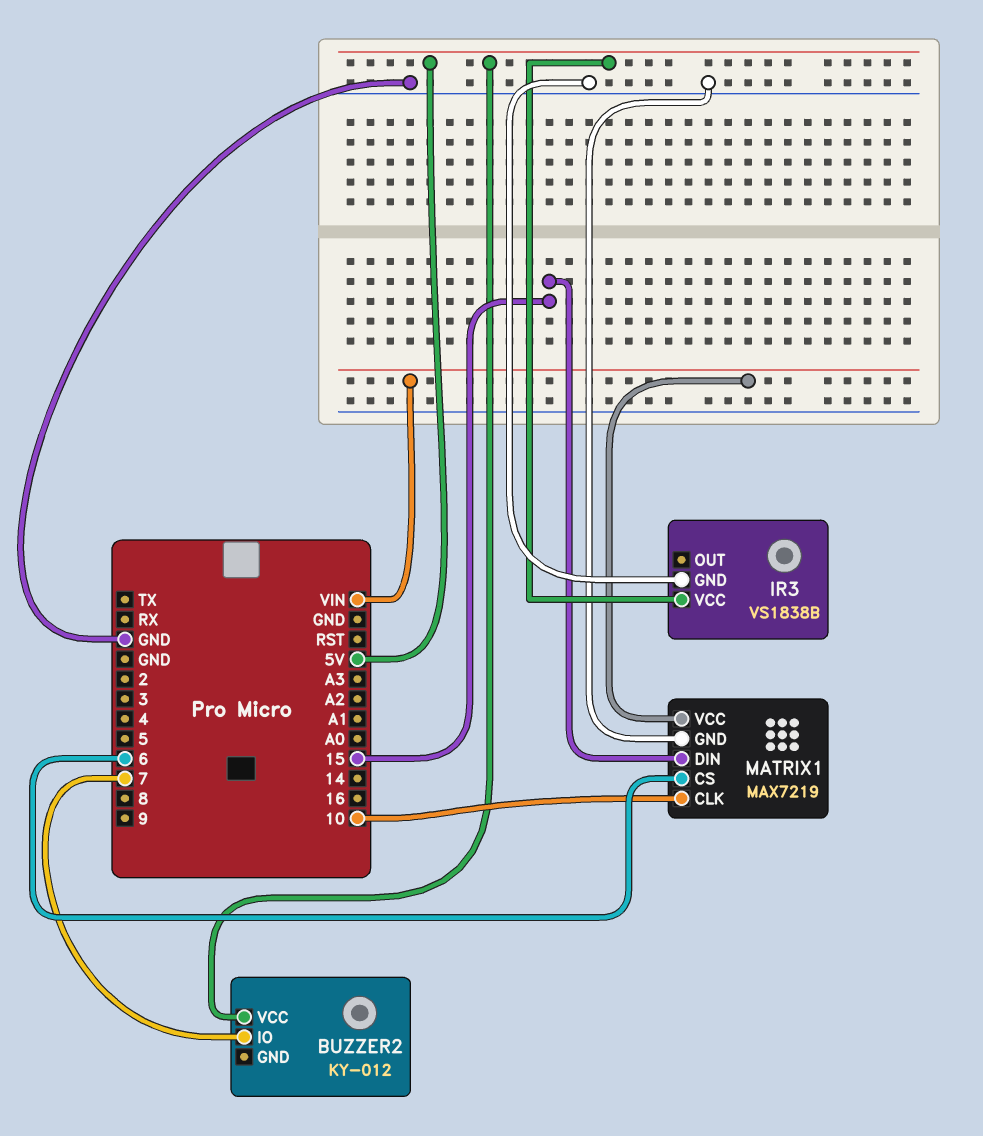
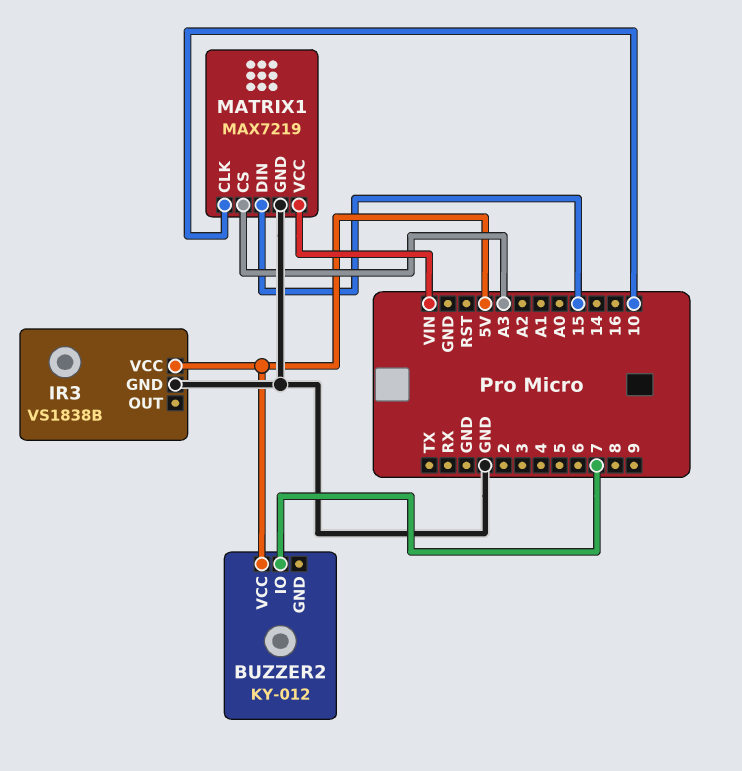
MATRIX1 pin CS: 6 -> A3

